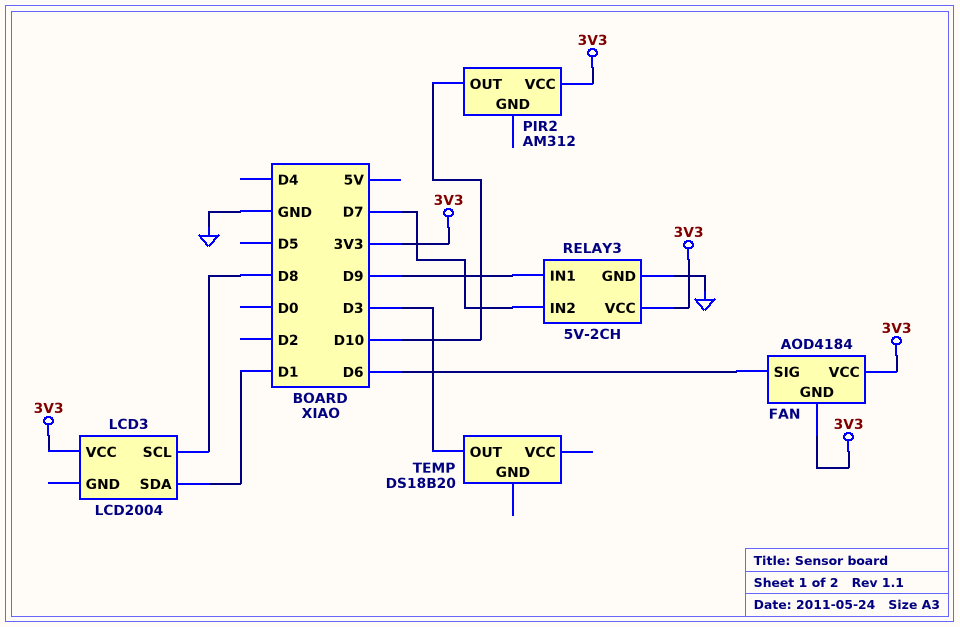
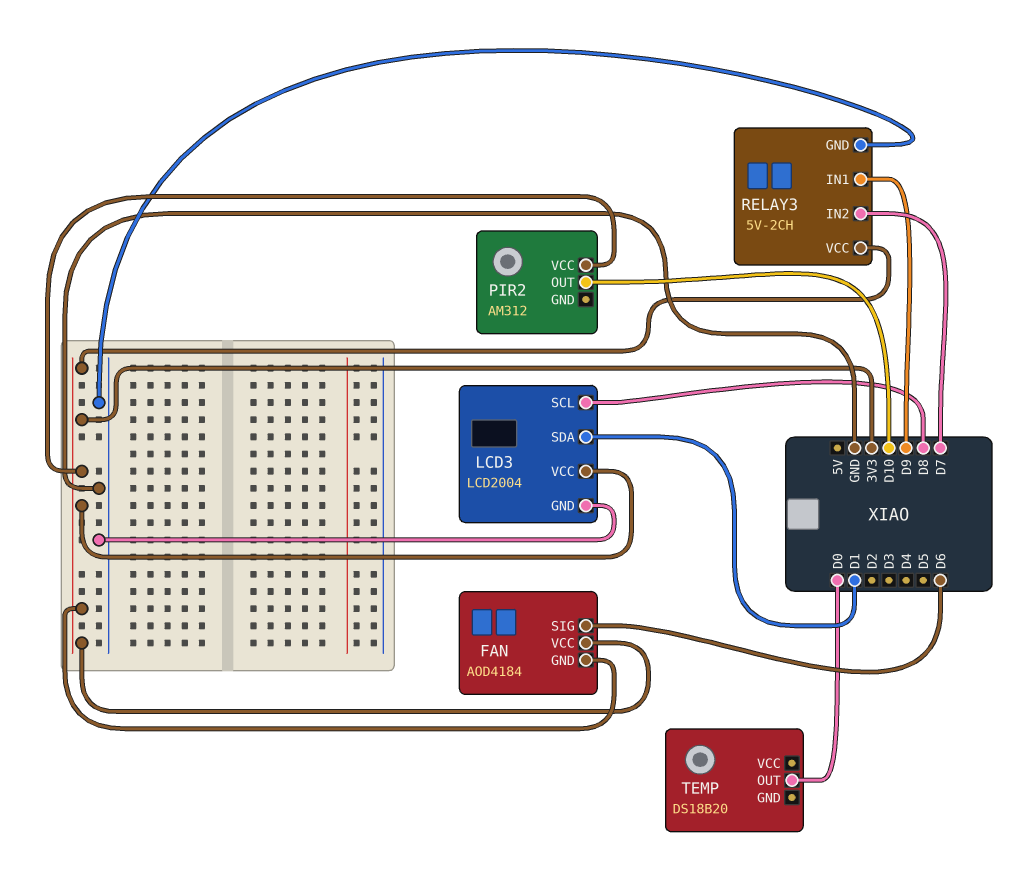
LCD3 pin GND: none -> GND
TEMP pin OUT: D3 -> D0

